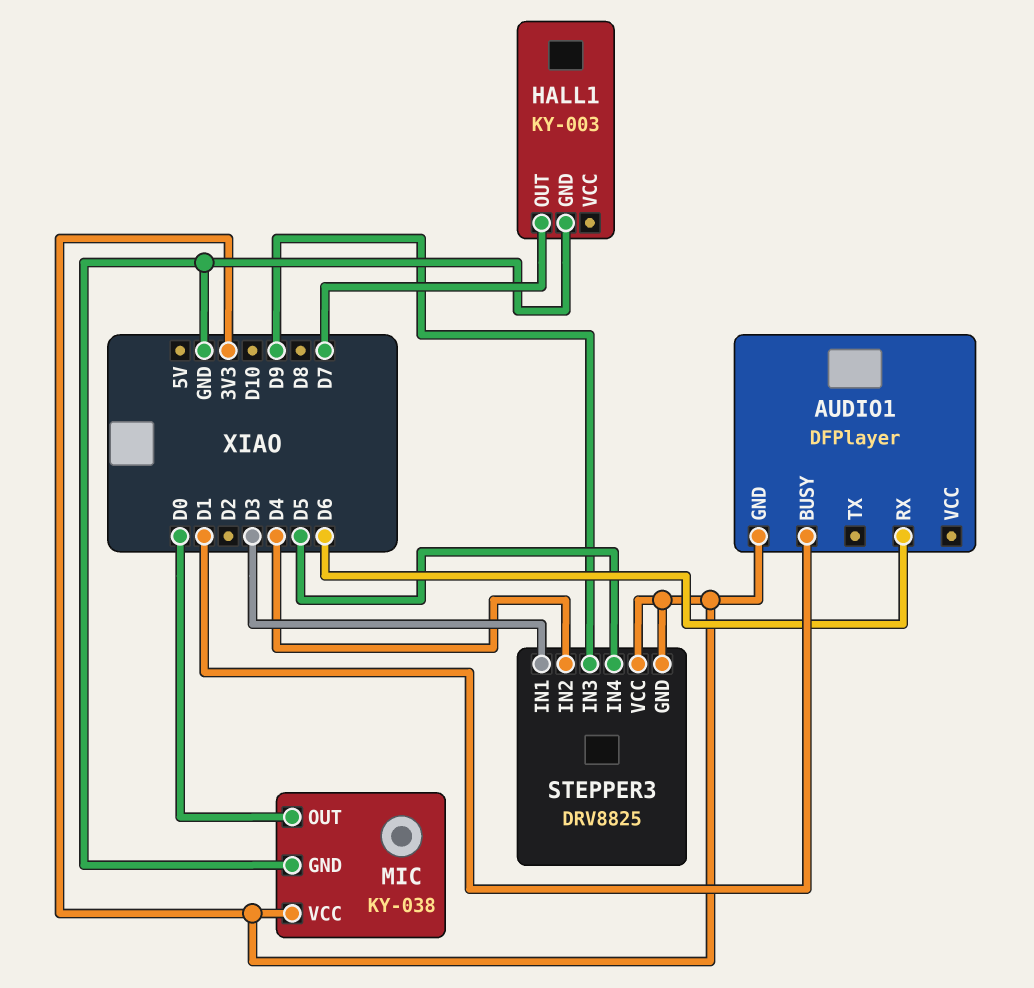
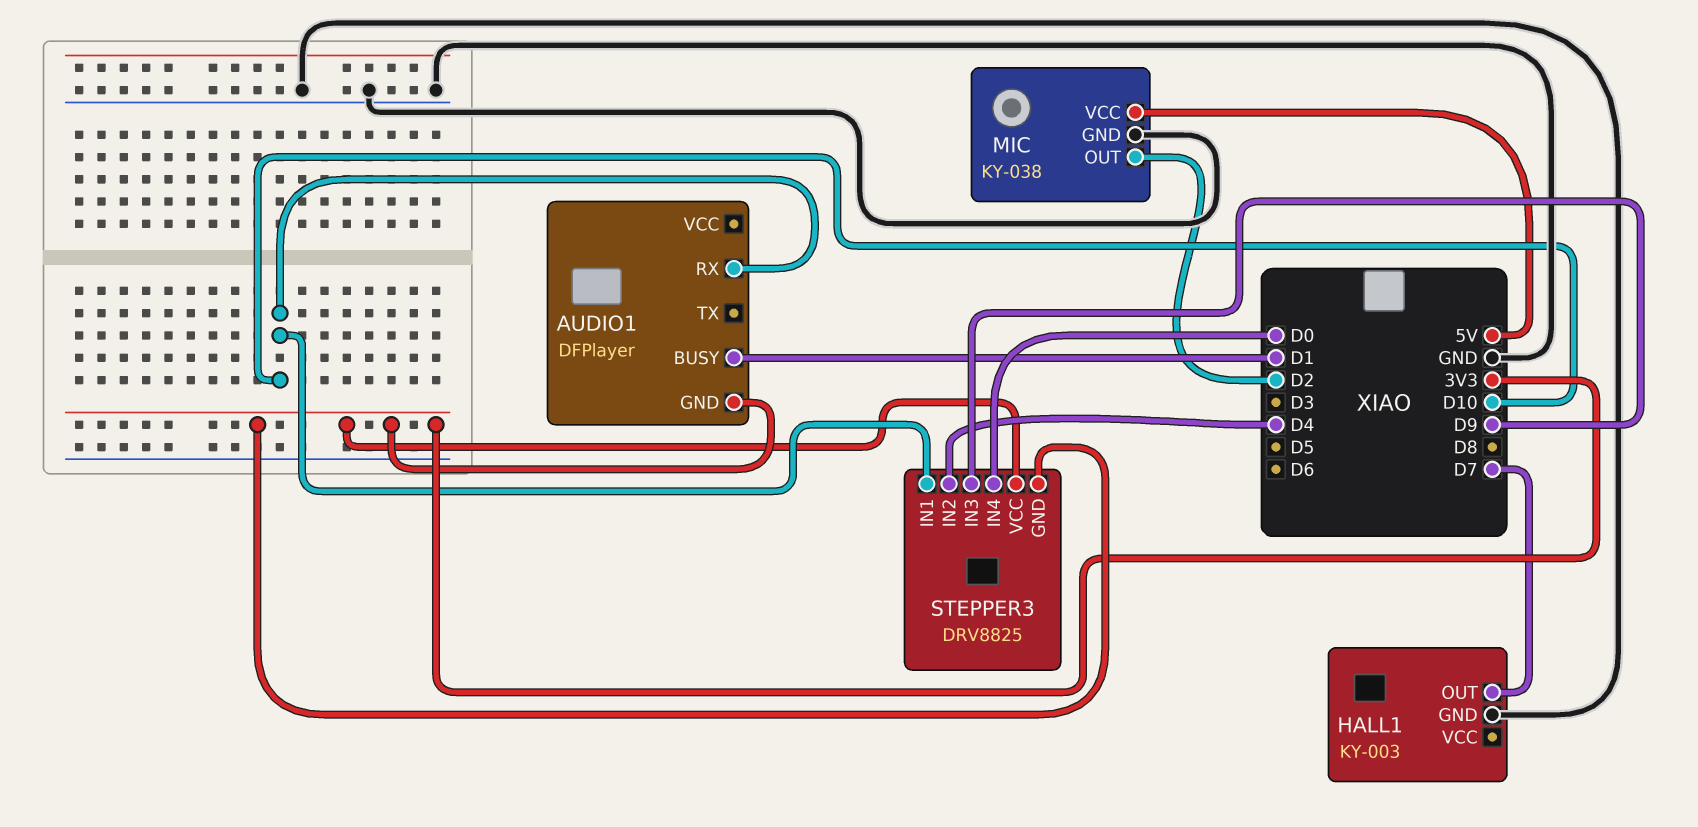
AUDIO1 pin RX: D6 -> D10
MIC pin OUT: D0 -> D2
MIC pin VCC: 3V3 -> 5V
STEPPER3 pin IN1: D3 -> D10
STEPPER3 pin IN4: D5 -> D0

